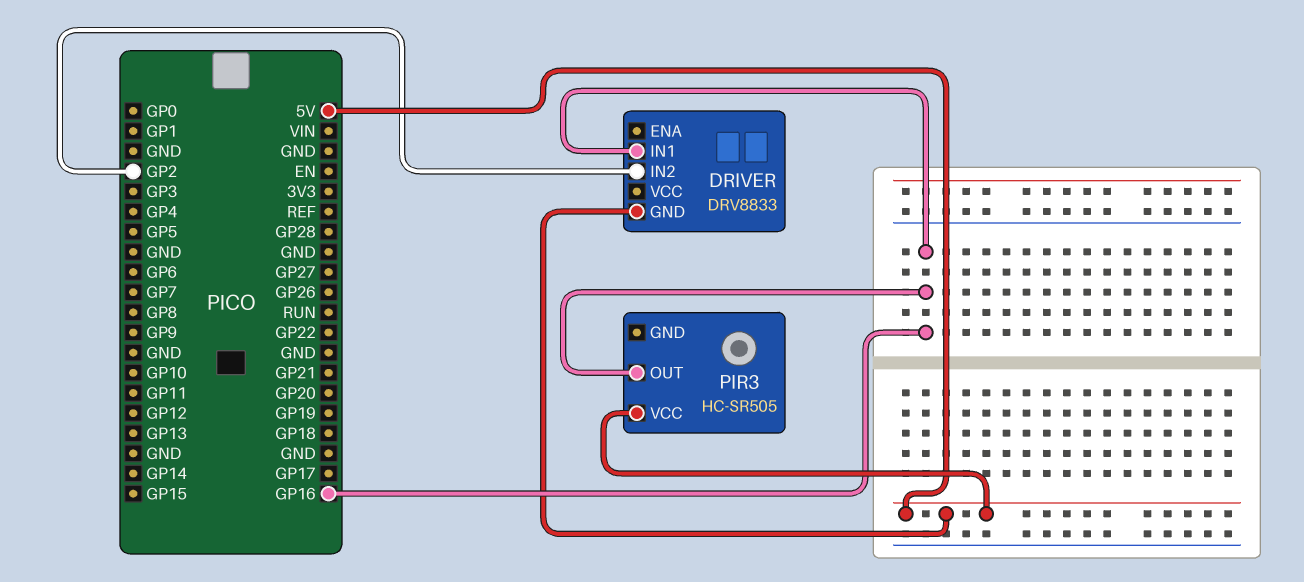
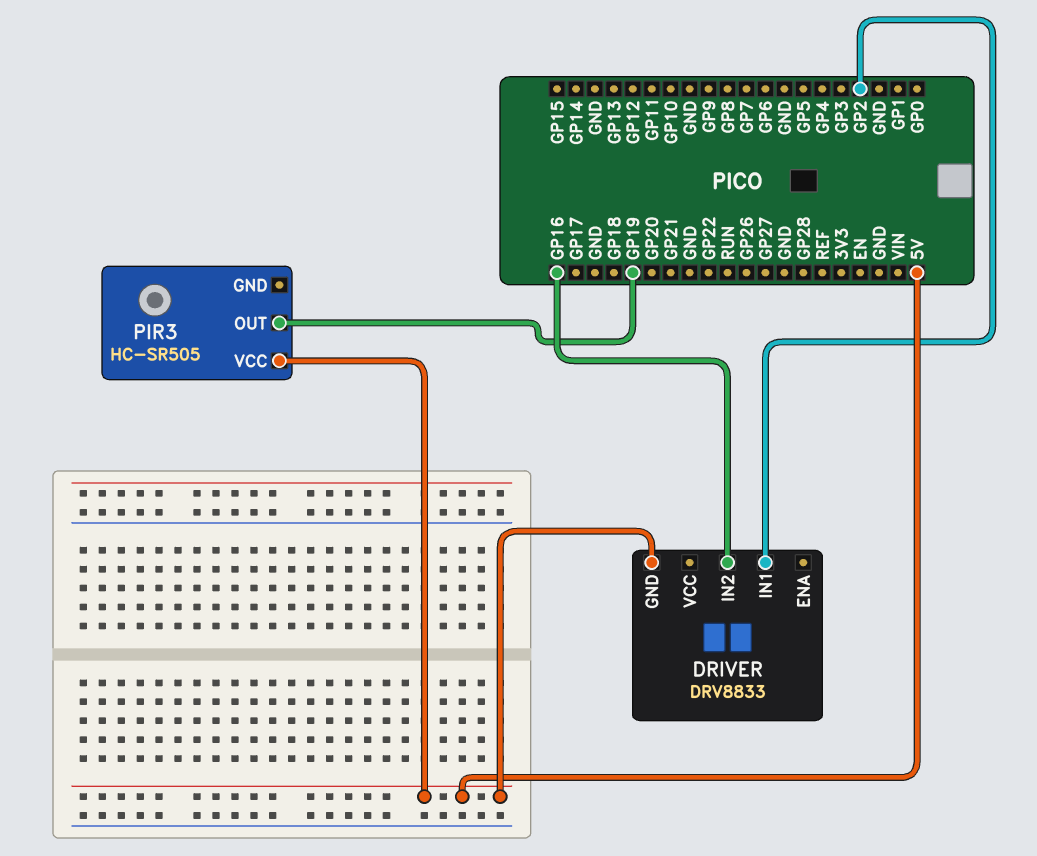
DRIVER pin IN1: GP16 -> GP2
DRIVER pin IN2: GP2 -> GP16
PIR3 pin OUT: GP16 -> GP19

